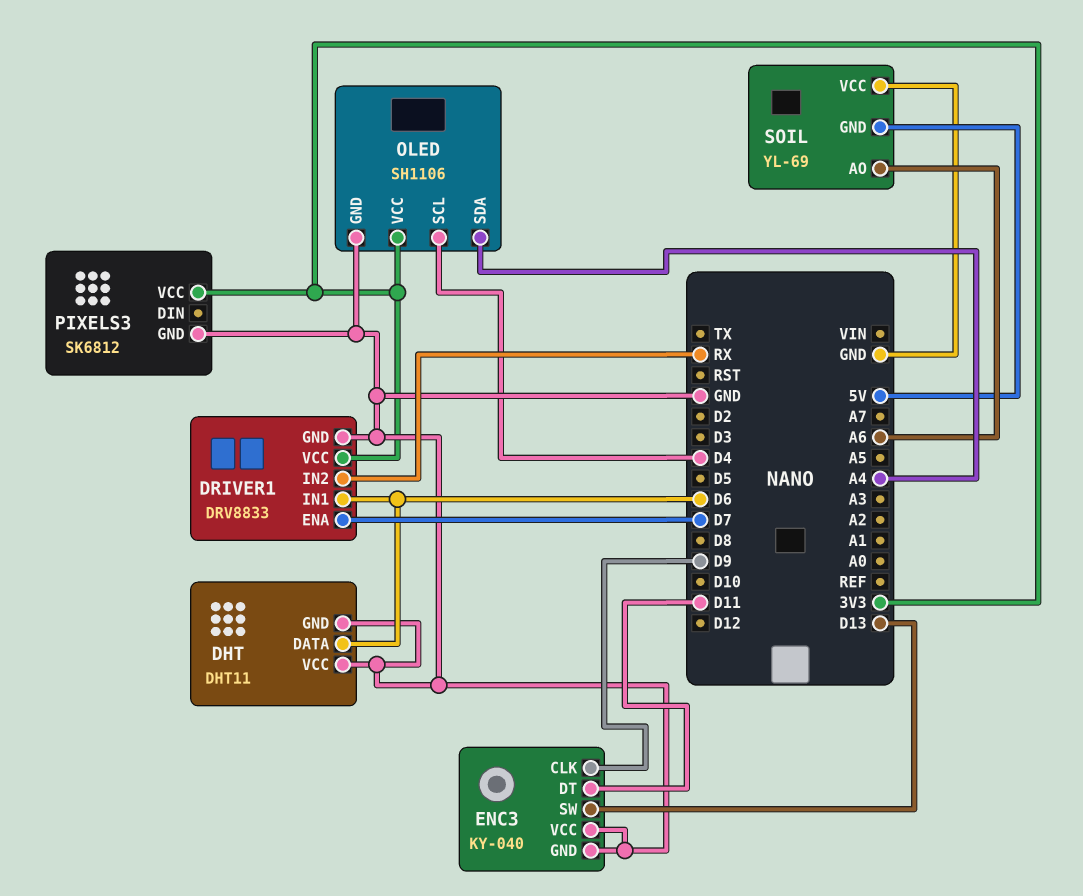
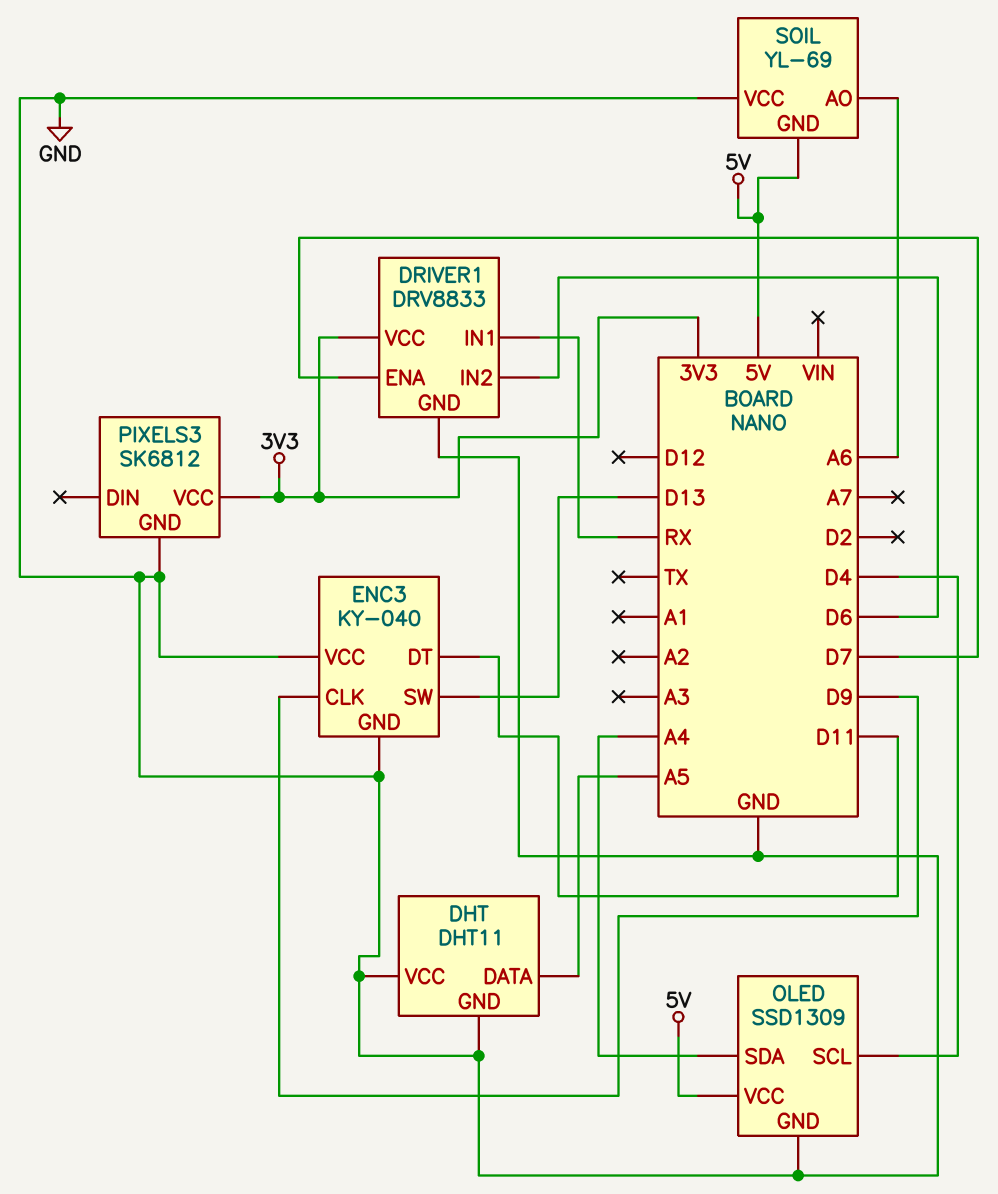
DHT pin DATA: D6 -> A5
DRIVER1 pin IN1: D6 -> RX
DRIVER1 pin IN2: RX -> D6
OLED: SH1106 -> SSD1309
OLED pin VCC: 3V3 -> 5V

